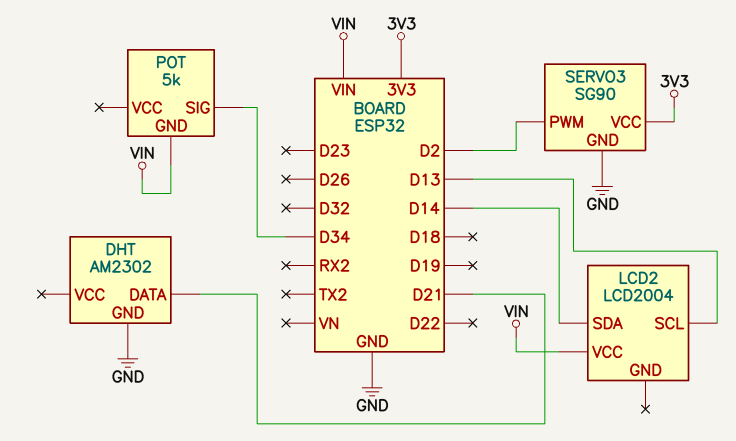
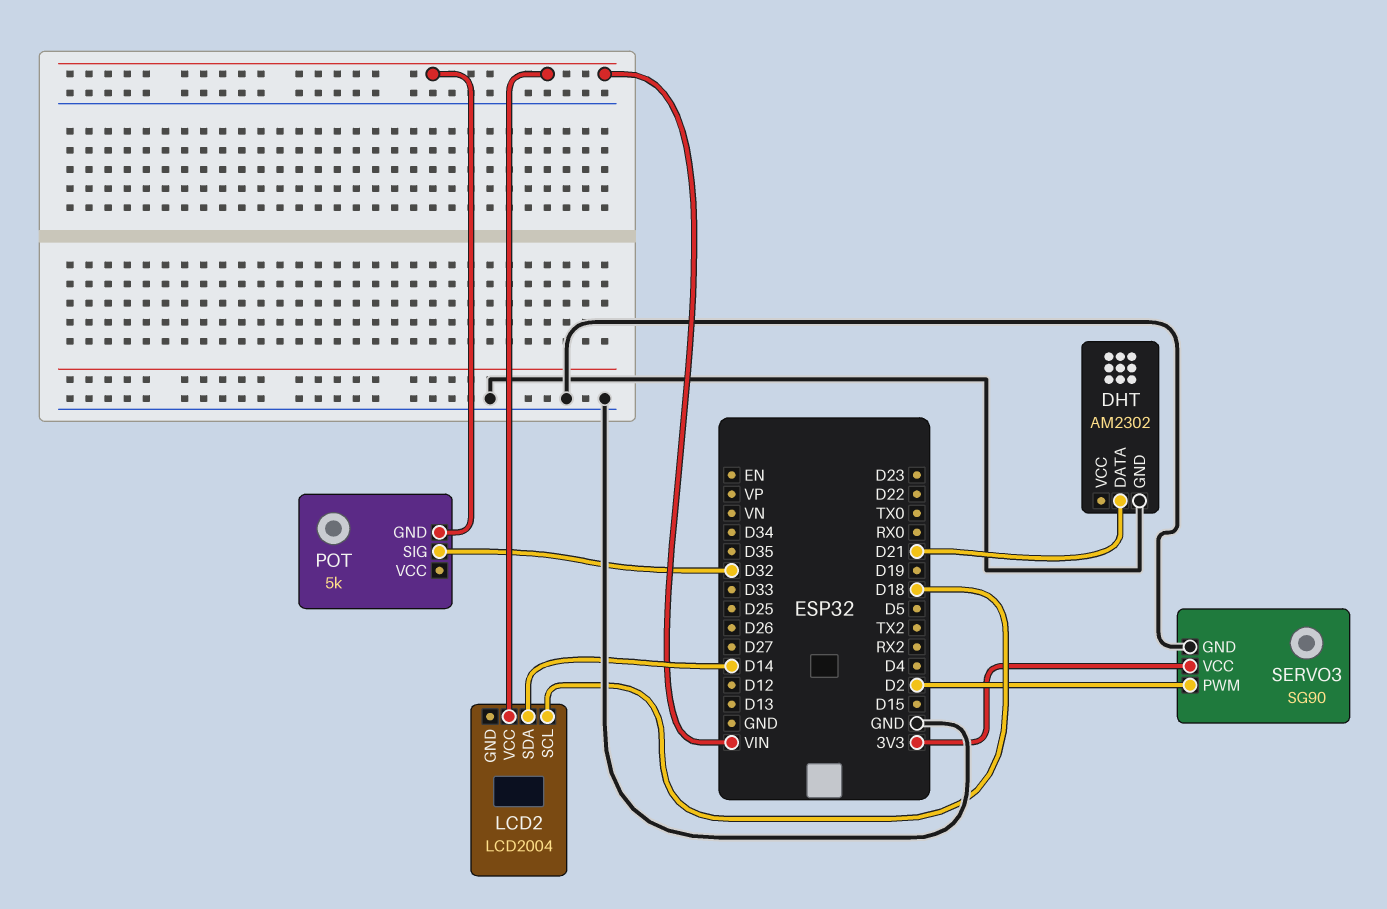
LCD2 pin SCL: D13 -> D18
POT pin SIG: D34 -> D32

